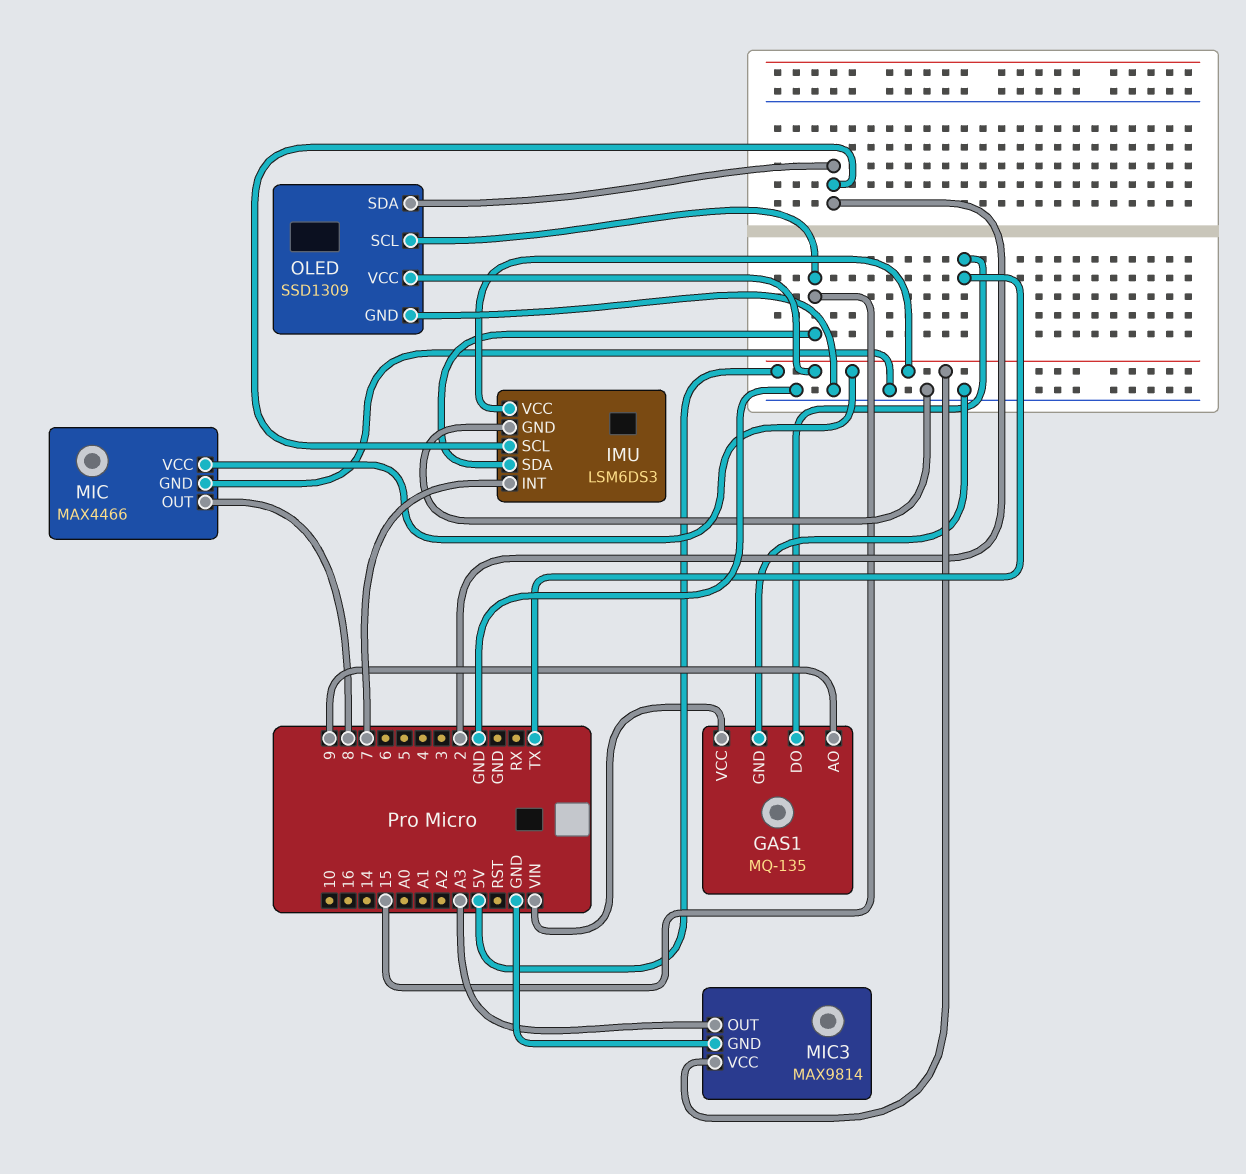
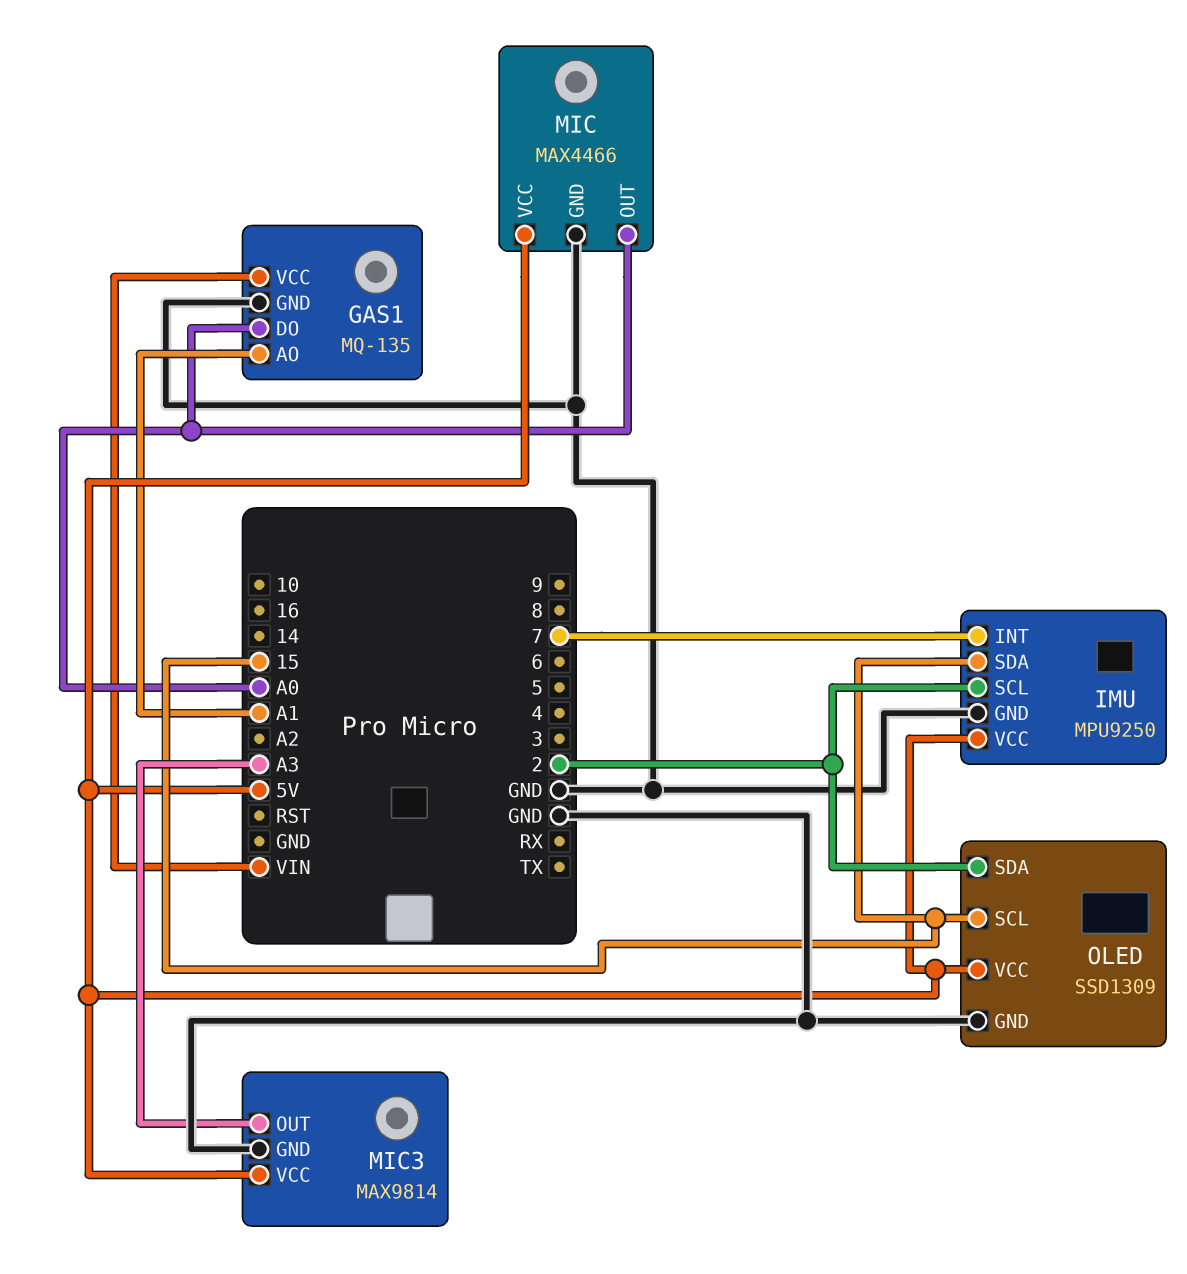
GAS1 pin AO: 9 -> A1
GAS1 pin DO: TX -> A0
IMU: LSM6DS3 -> MPU9250
MIC pin OUT: 8 -> A0

